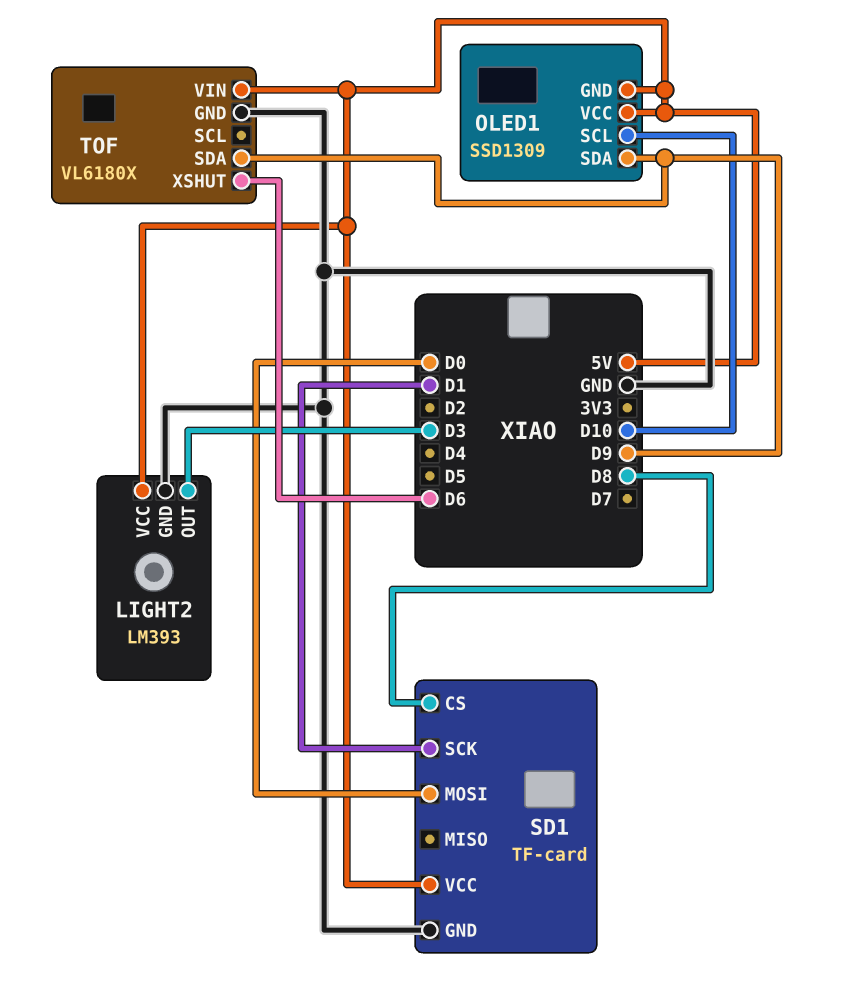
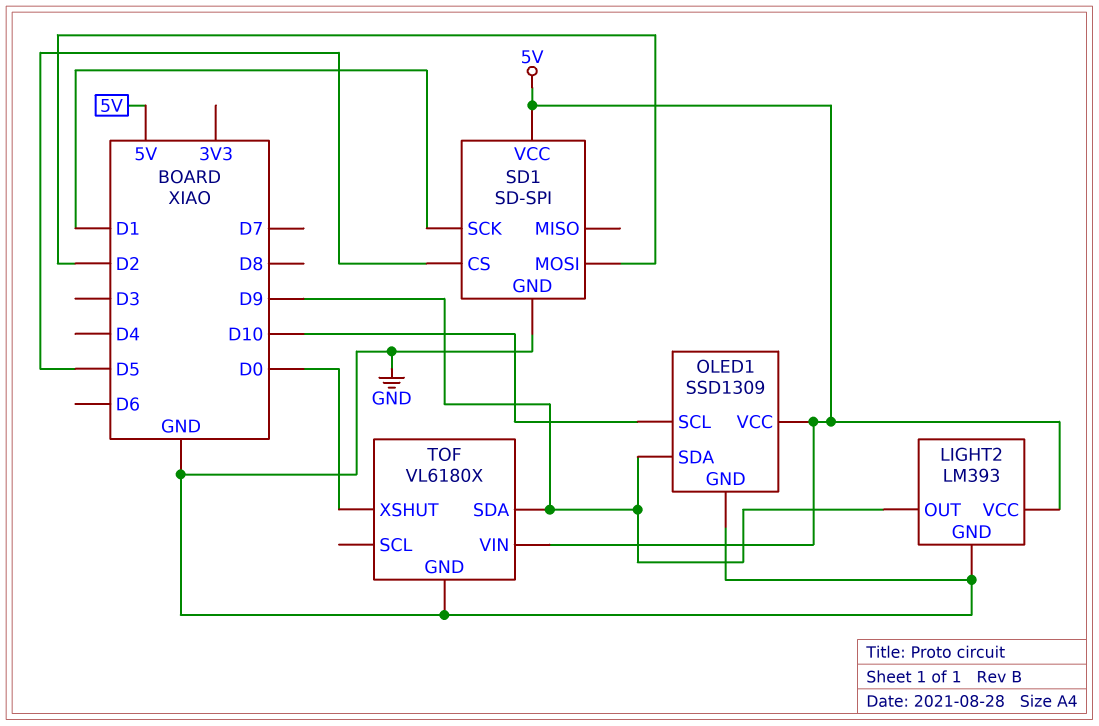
LIGHT2 pin OUT: D3 -> D9
OLED1 pin GND: 5V -> GND
SD1: TF-card -> SD-SPI
SD1 pin CS: D8 -> D5
SD1 pin MOSI: D0 -> D2
TOF pin XSHUT: D6 -> D0

